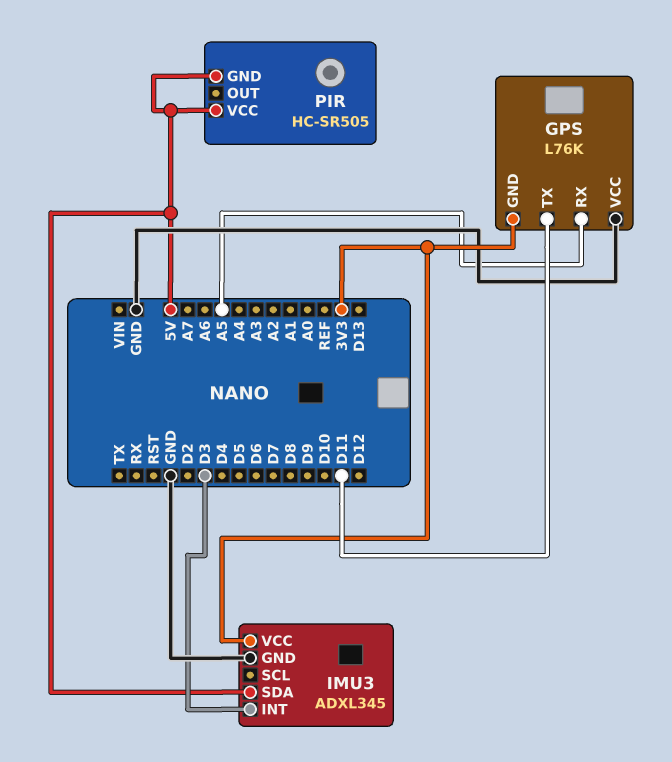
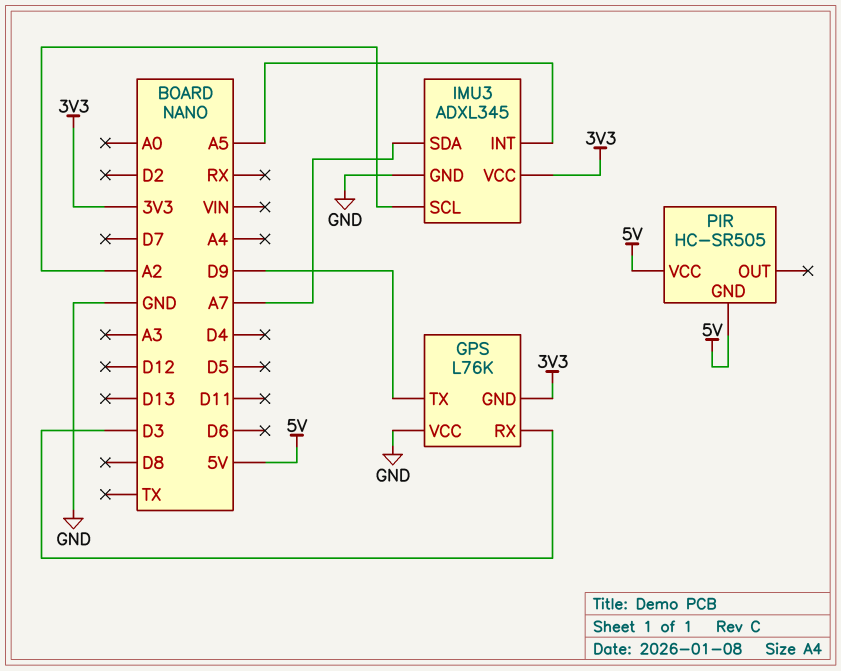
GPS pin RX: A5 -> D3
GPS pin TX: D11 -> D9
IMU3 pin INT: D3 -> A5
IMU3 pin SCL: none -> A2
IMU3 pin SDA: 5V -> A7

